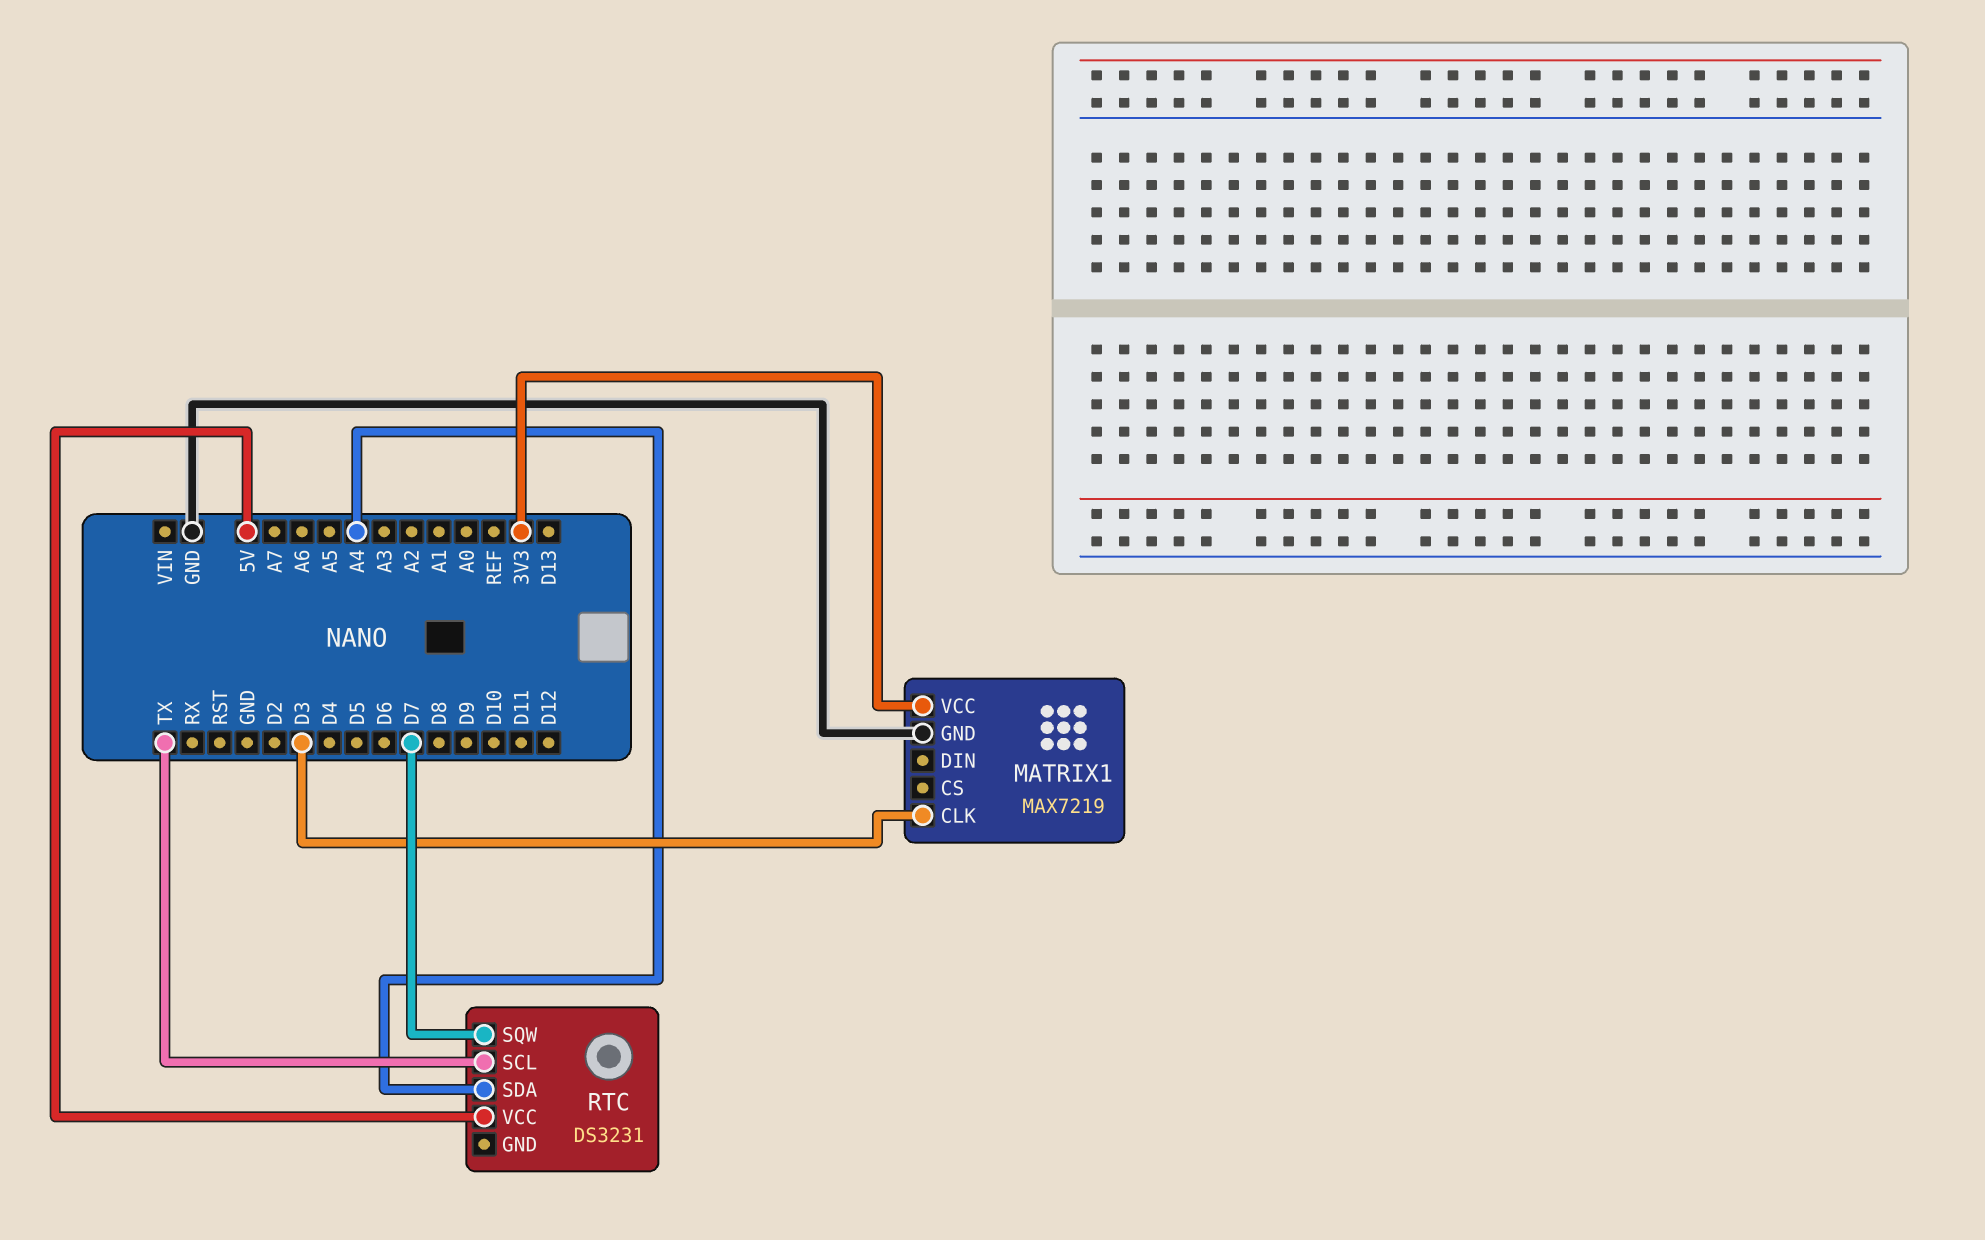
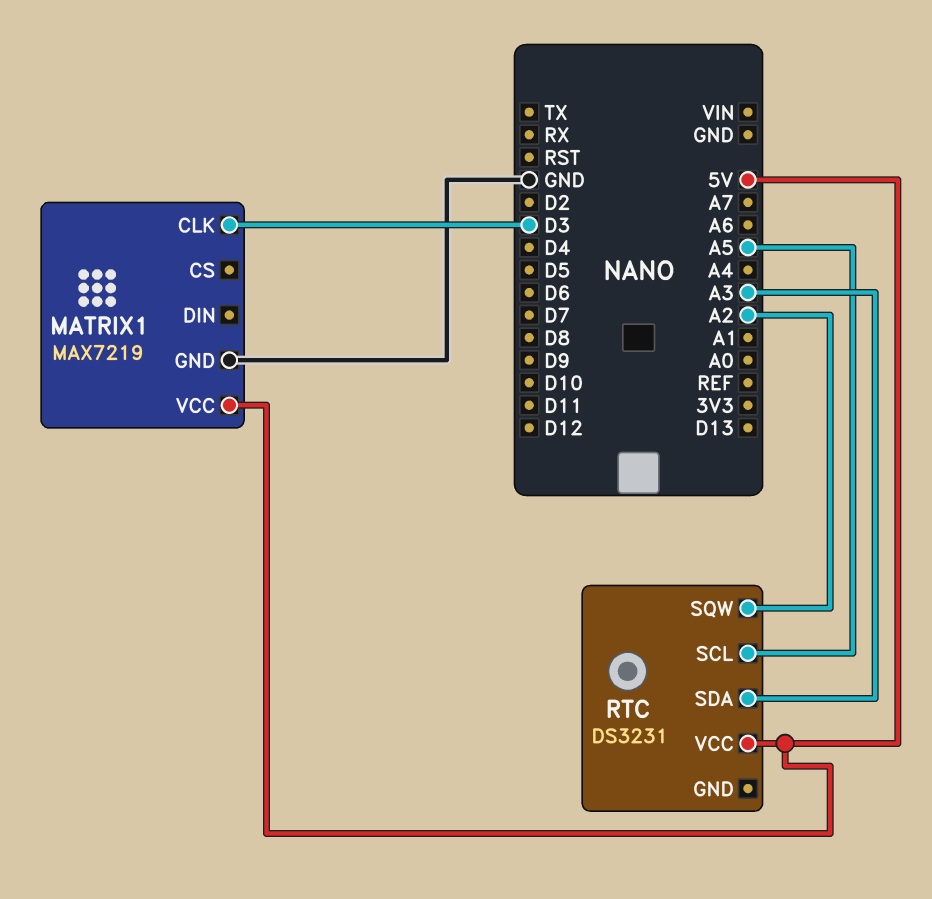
MATRIX1 pin VCC: 3V3 -> 5V
RTC pin SCL: TX -> A5
RTC pin SDA: A4 -> A3
RTC pin SQW: D7 -> A2

